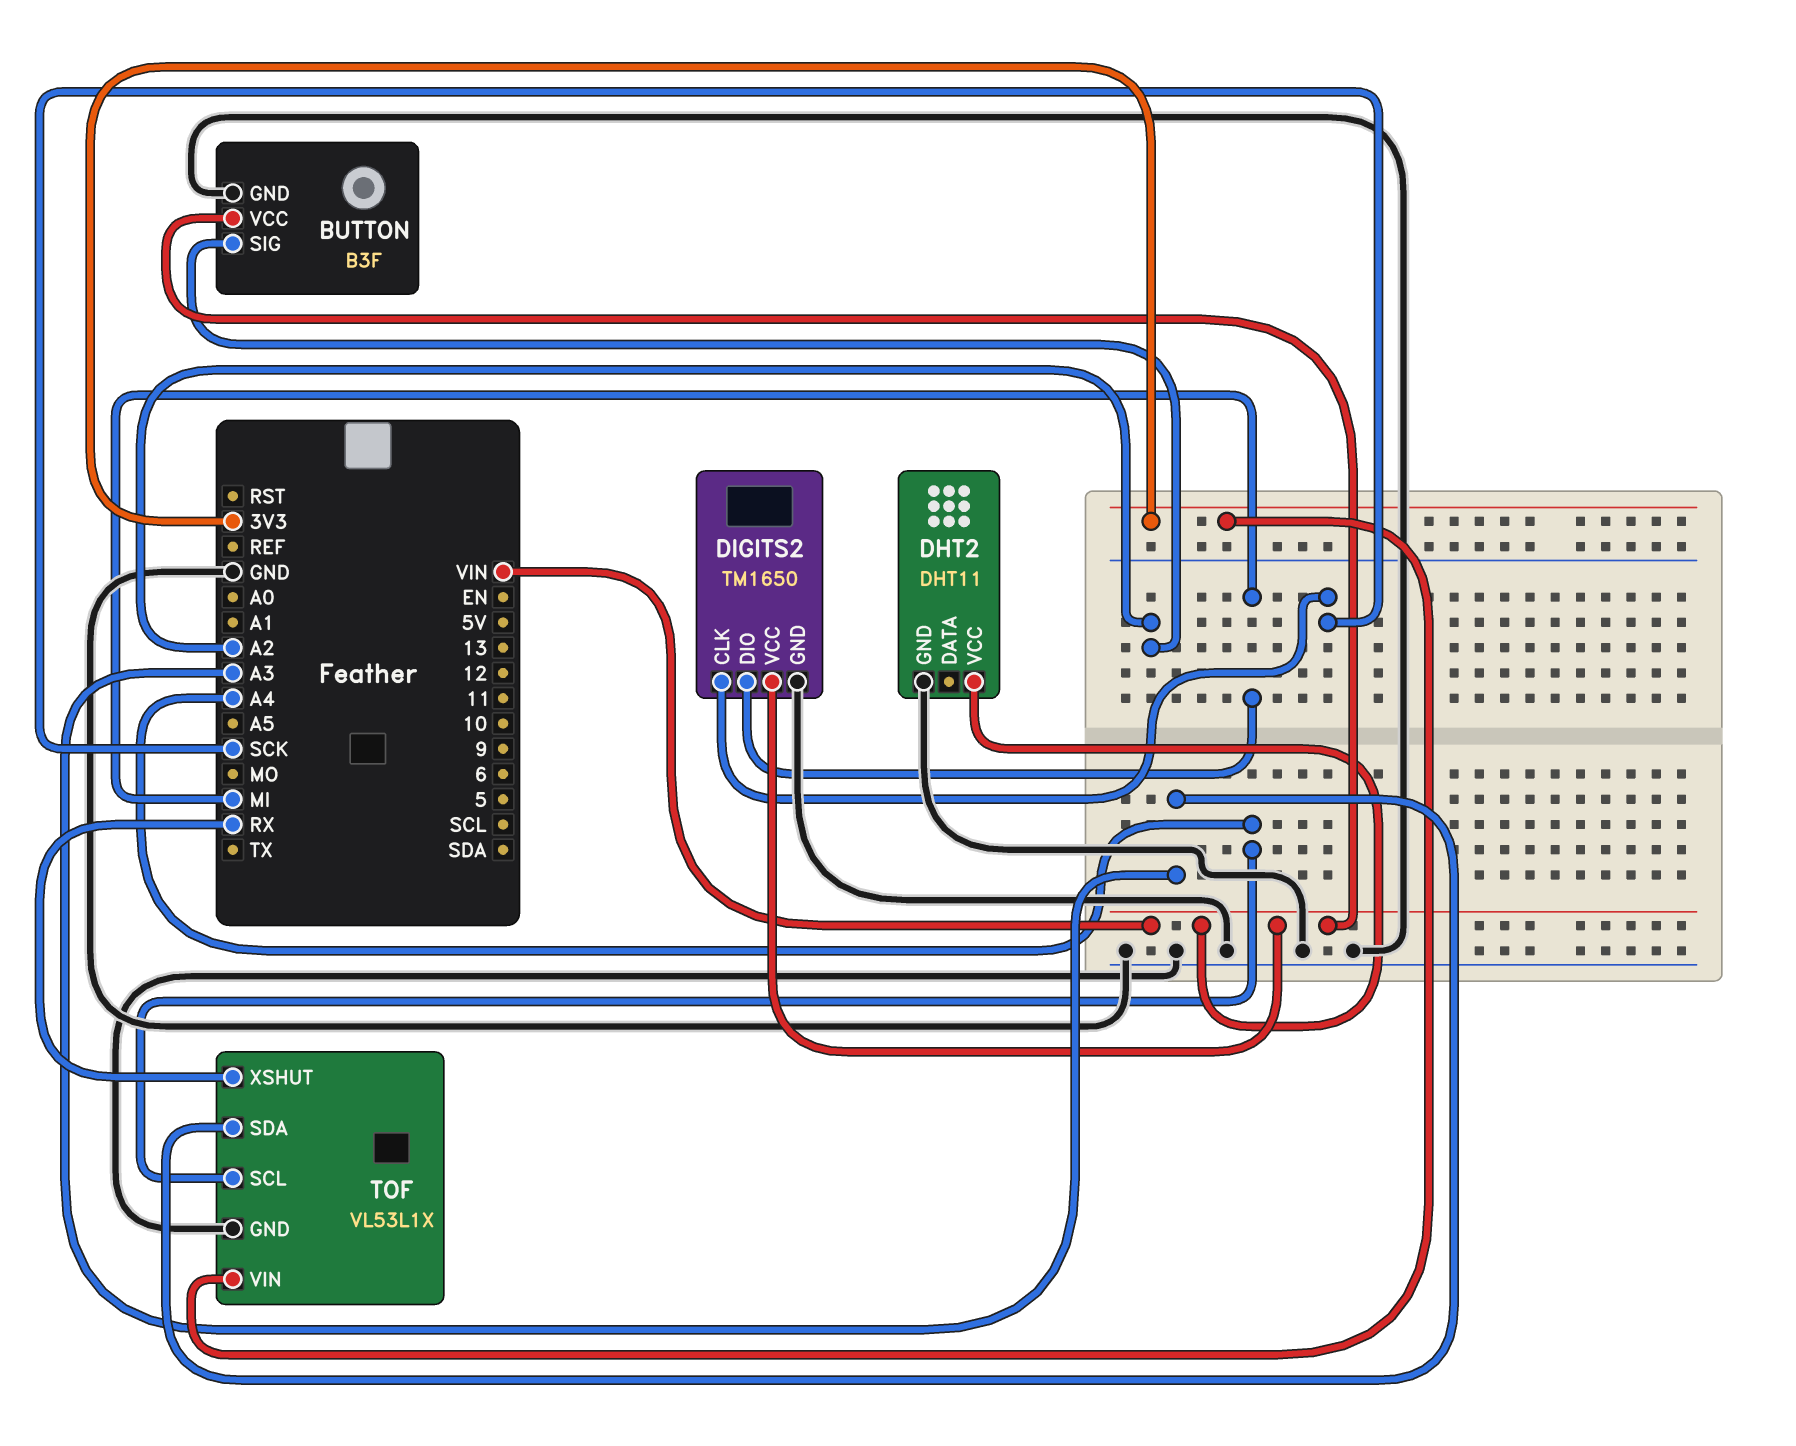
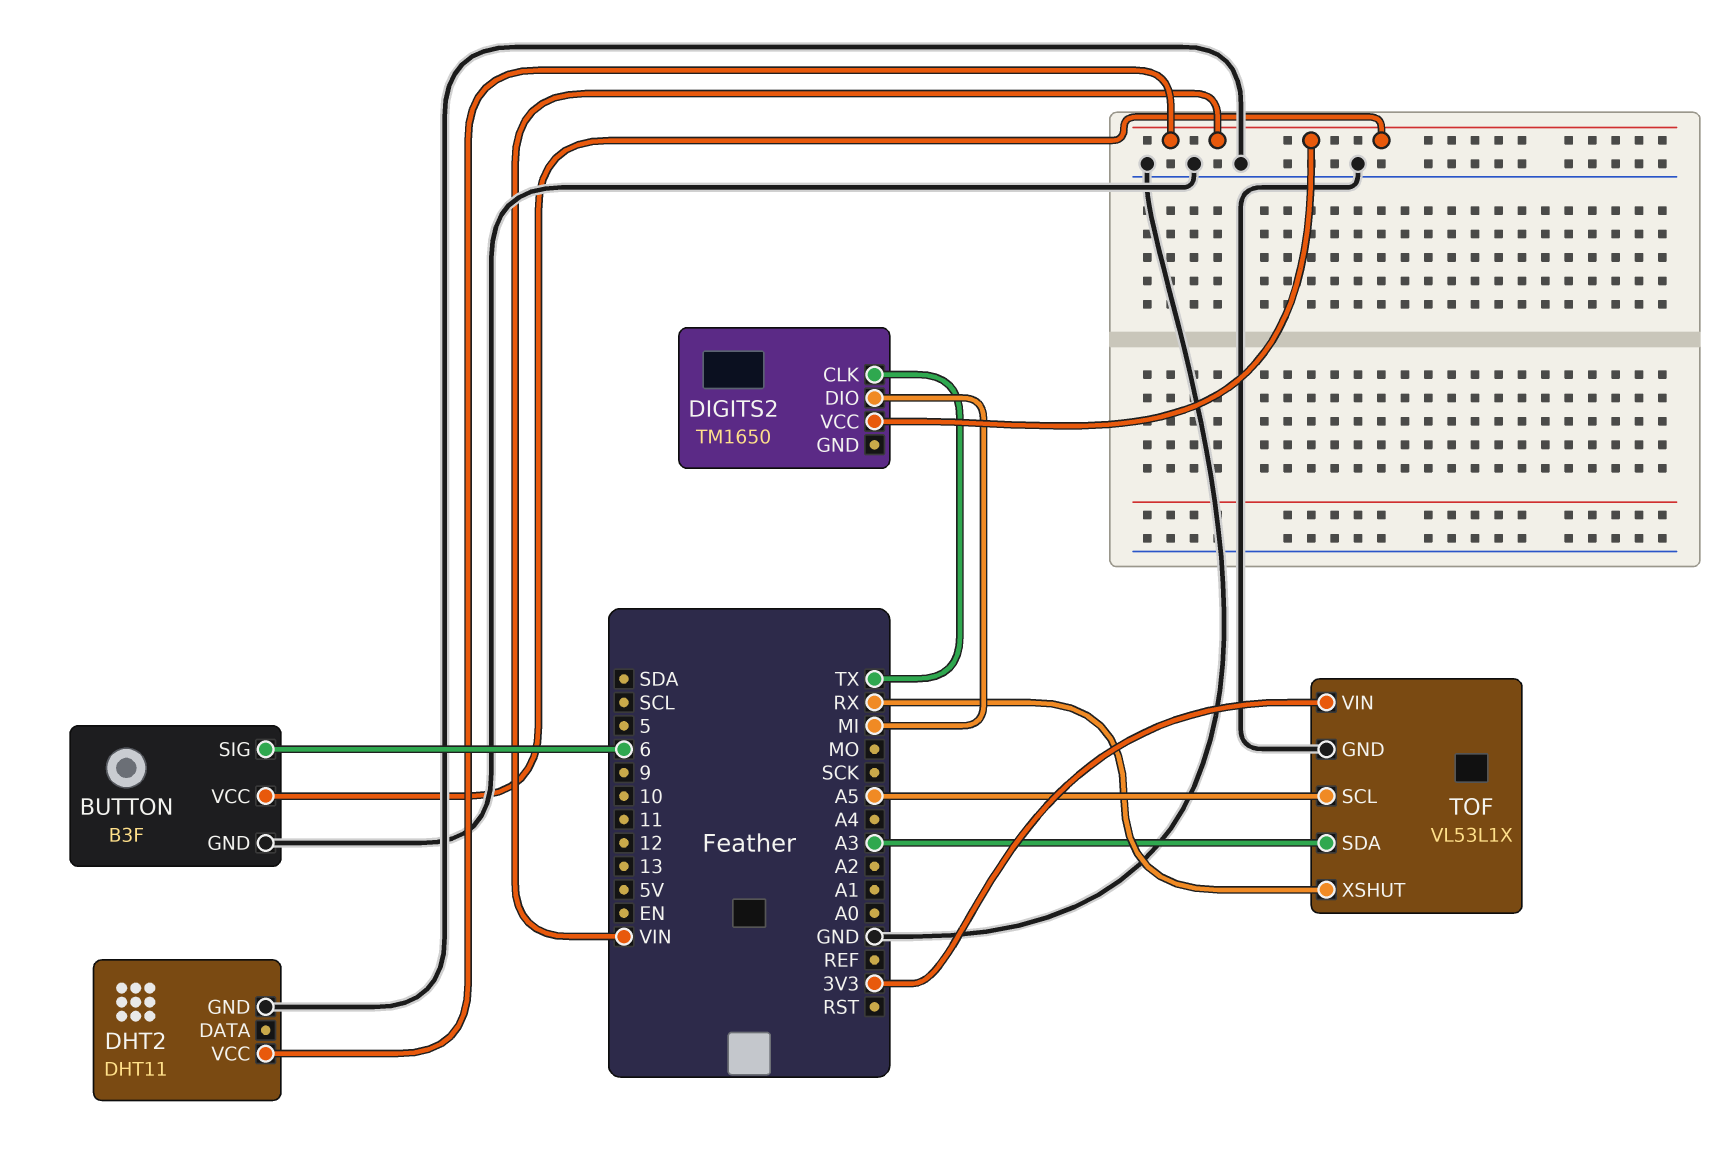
BUTTON pin SIG: A2 -> 6
DIGITS2 pin CLK: SCK -> TX
DIGITS2 pin GND: GND -> none
TOF pin SCL: A4 -> A5

